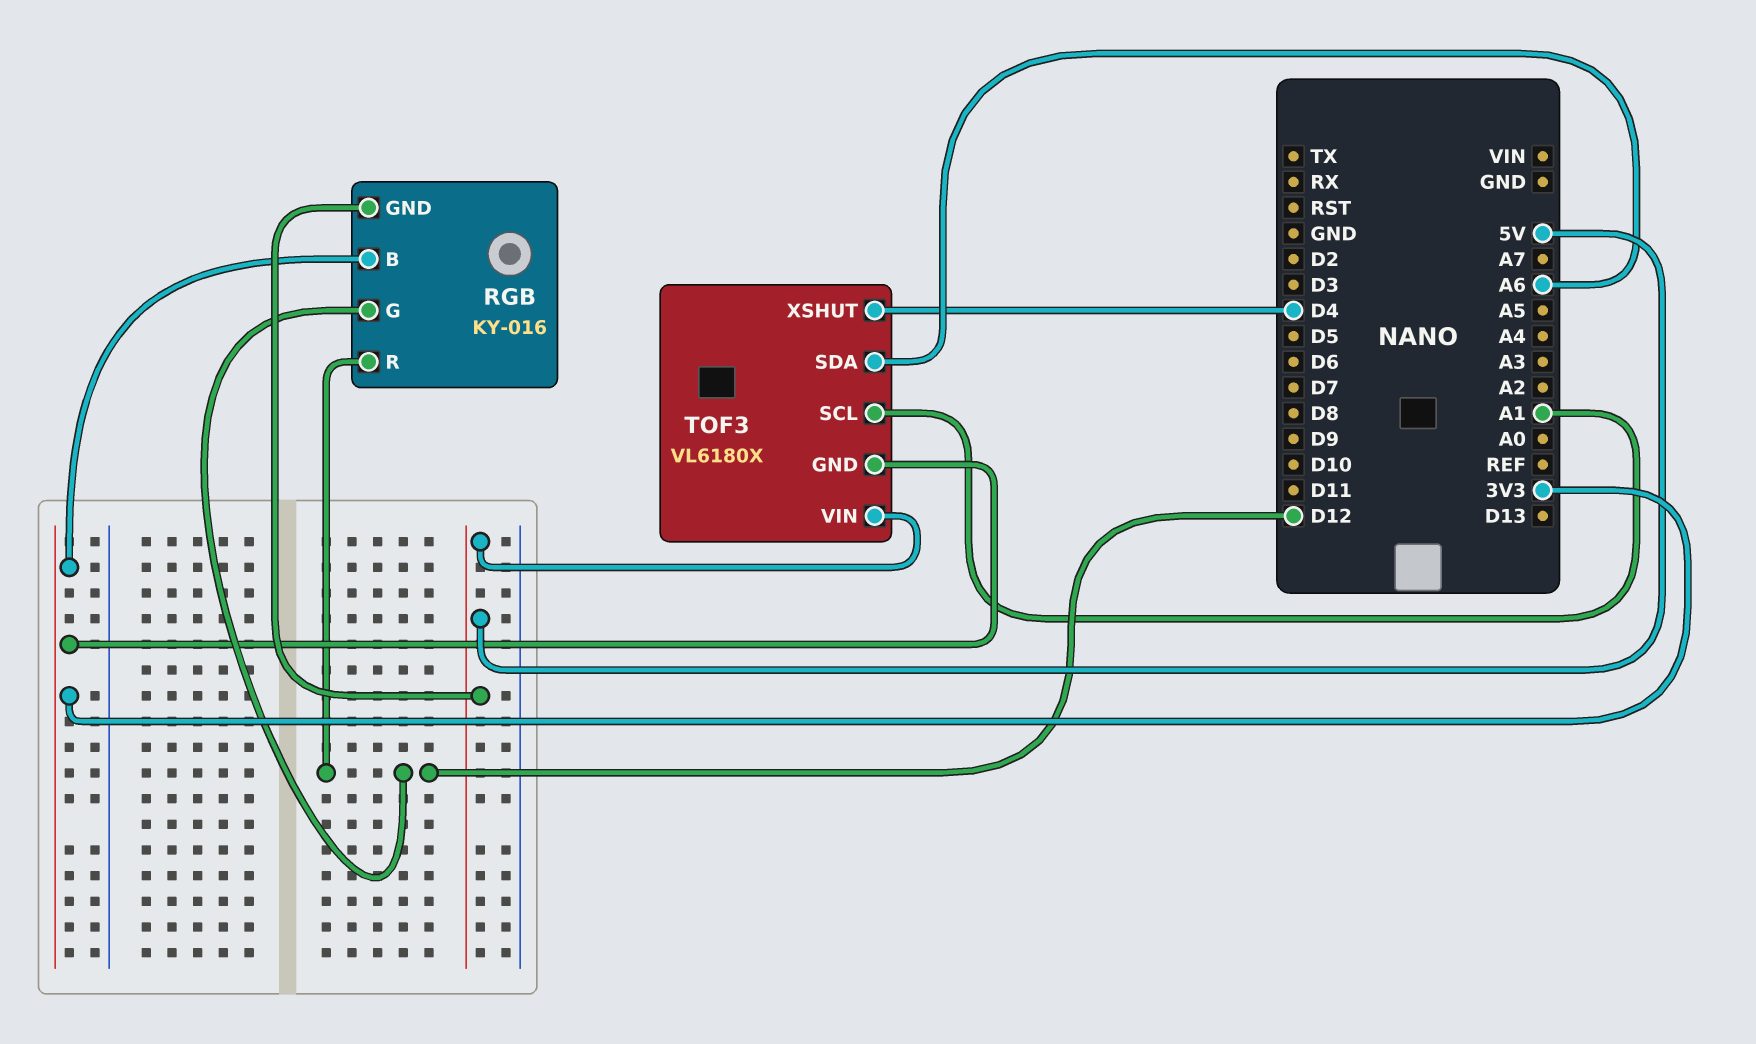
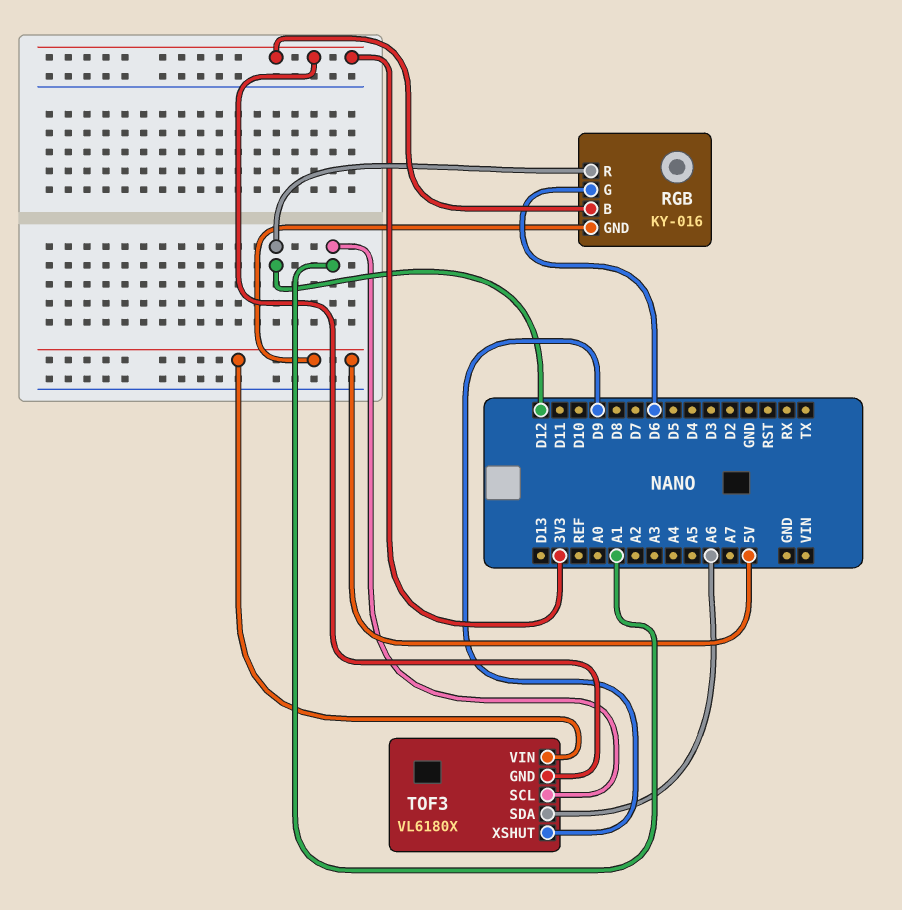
RGB pin G: D12 -> D6
TOF3 pin XSHUT: D4 -> D9

